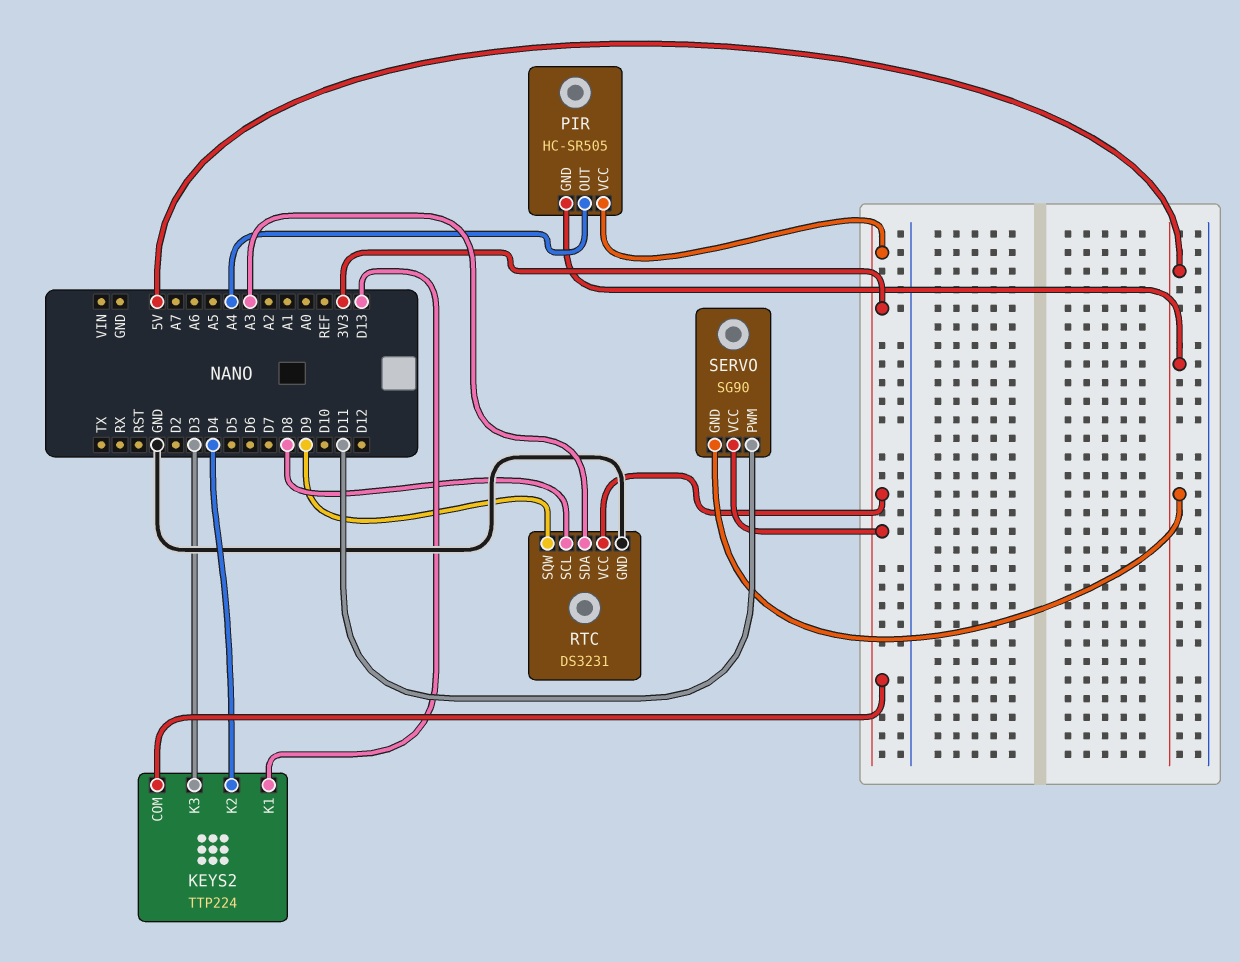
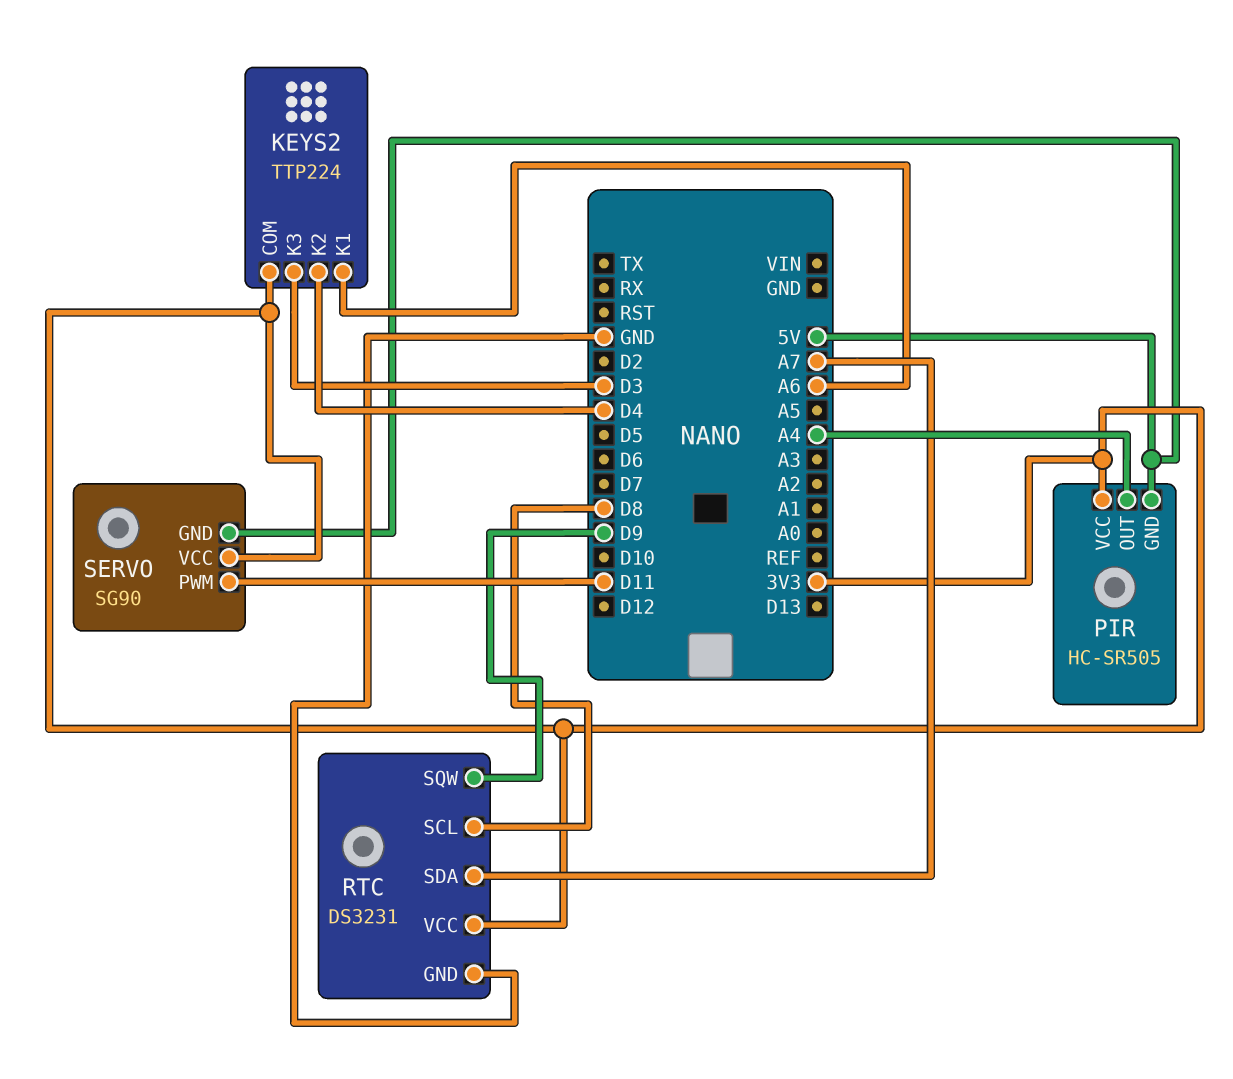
KEYS2 pin K1: D13 -> A6
RTC pin SDA: A3 -> A7

